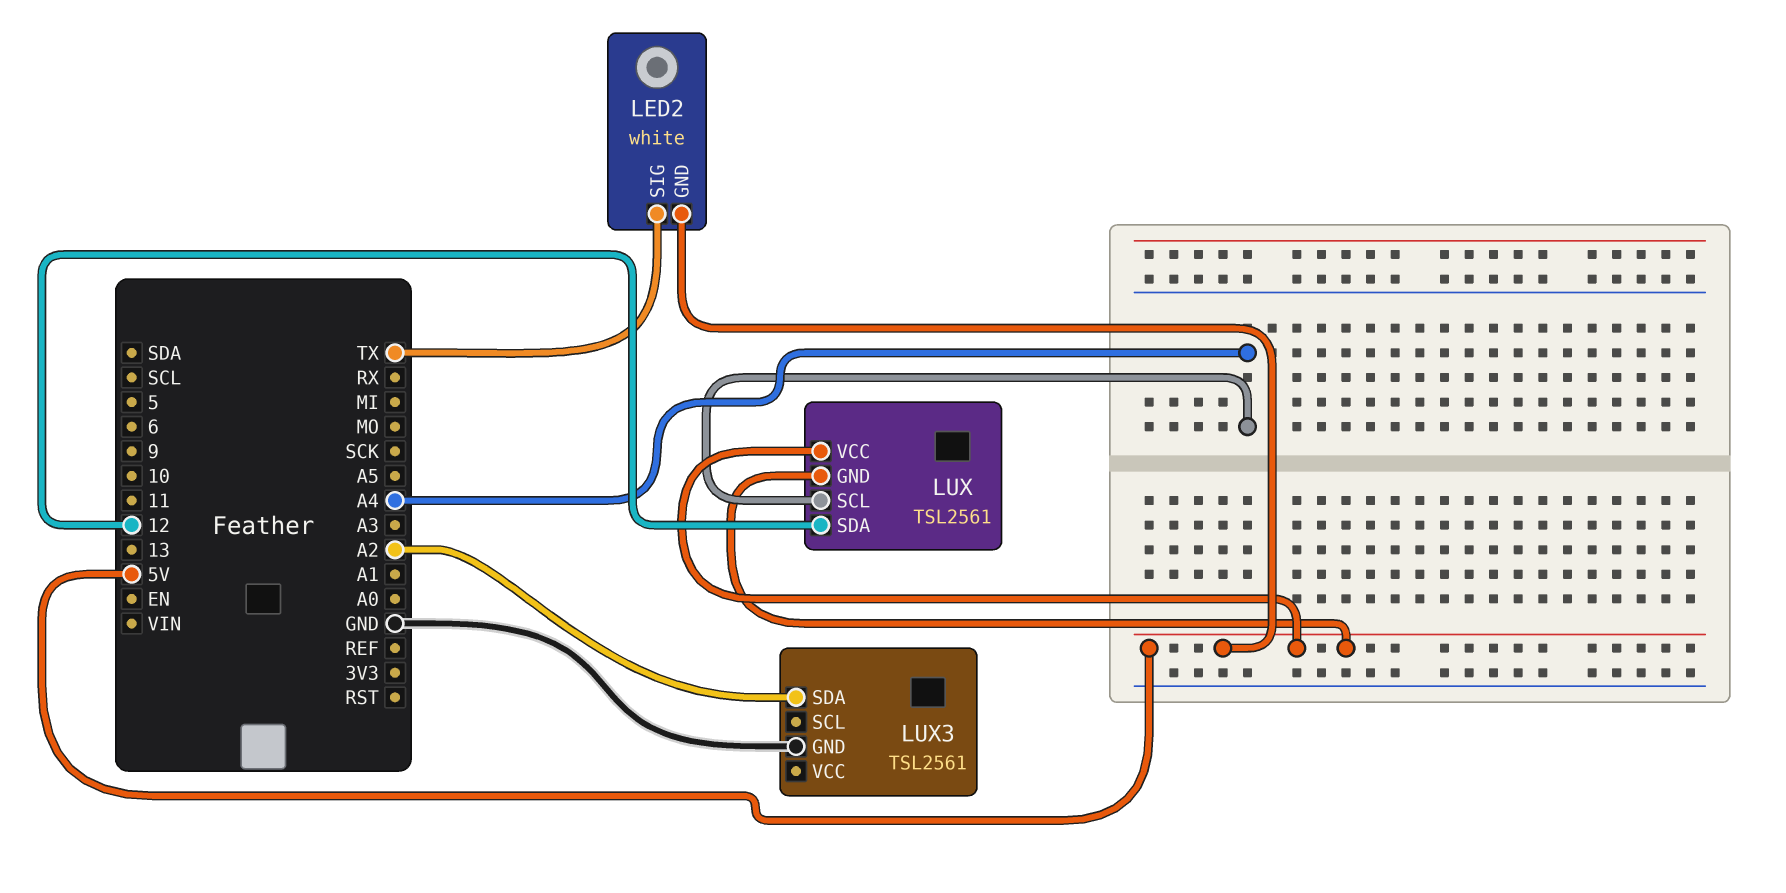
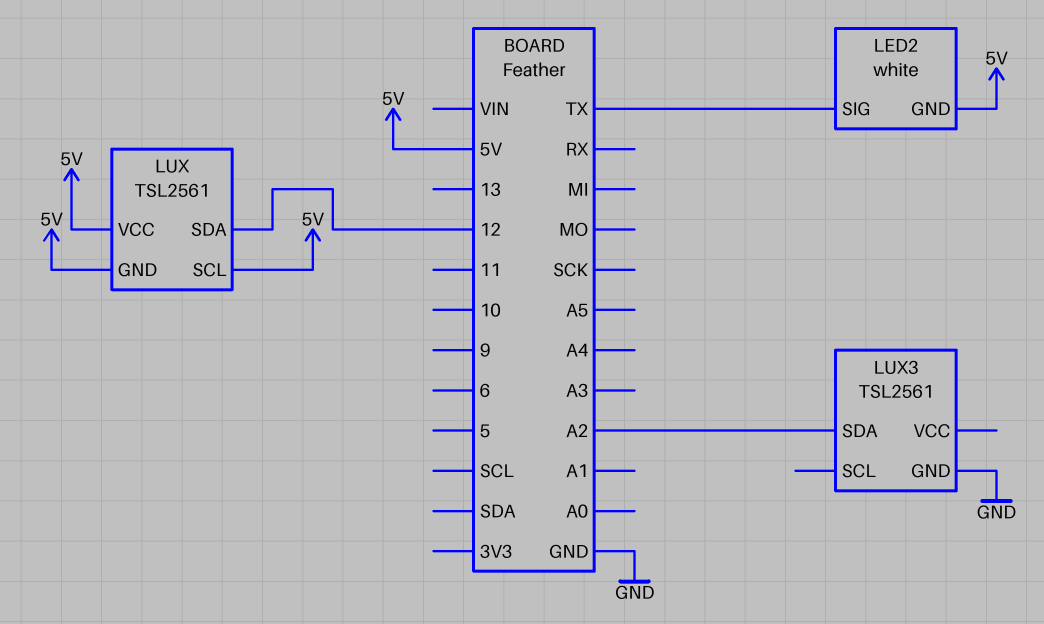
LUX pin SCL: A4 -> 5V

